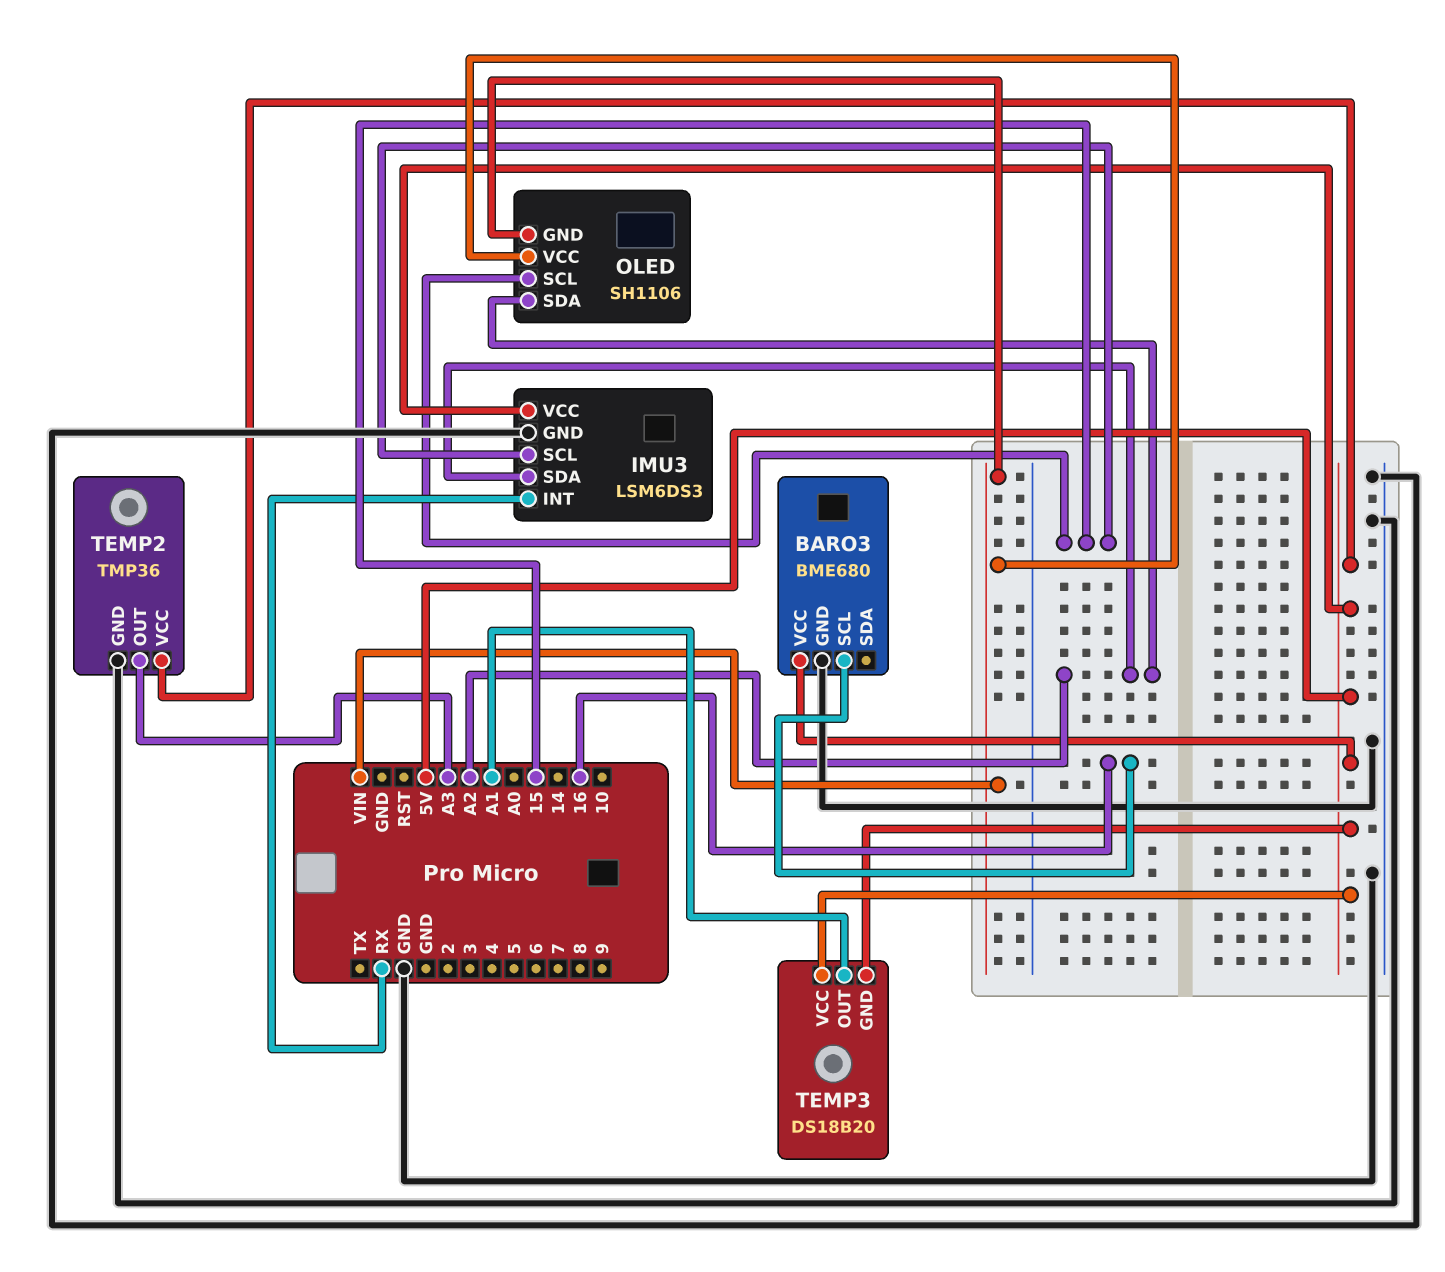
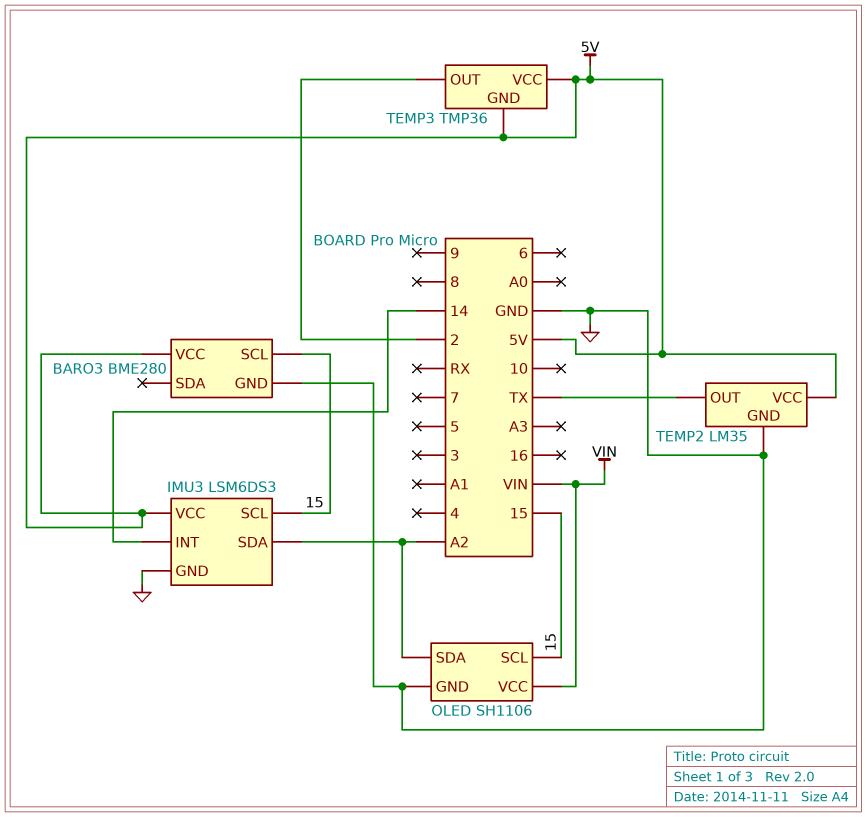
BARO3: BME680 -> BME280
BARO3 pin SCL: 16 -> 15
IMU3 pin INT: RX -> 14
OLED pin GND: VIN -> GND
TEMP2: TMP36 -> LM35
TEMP2 pin OUT: A3 -> TX
TEMP3: DS18B20 -> TMP36
TEMP3 pin OUT: A1 -> 2

